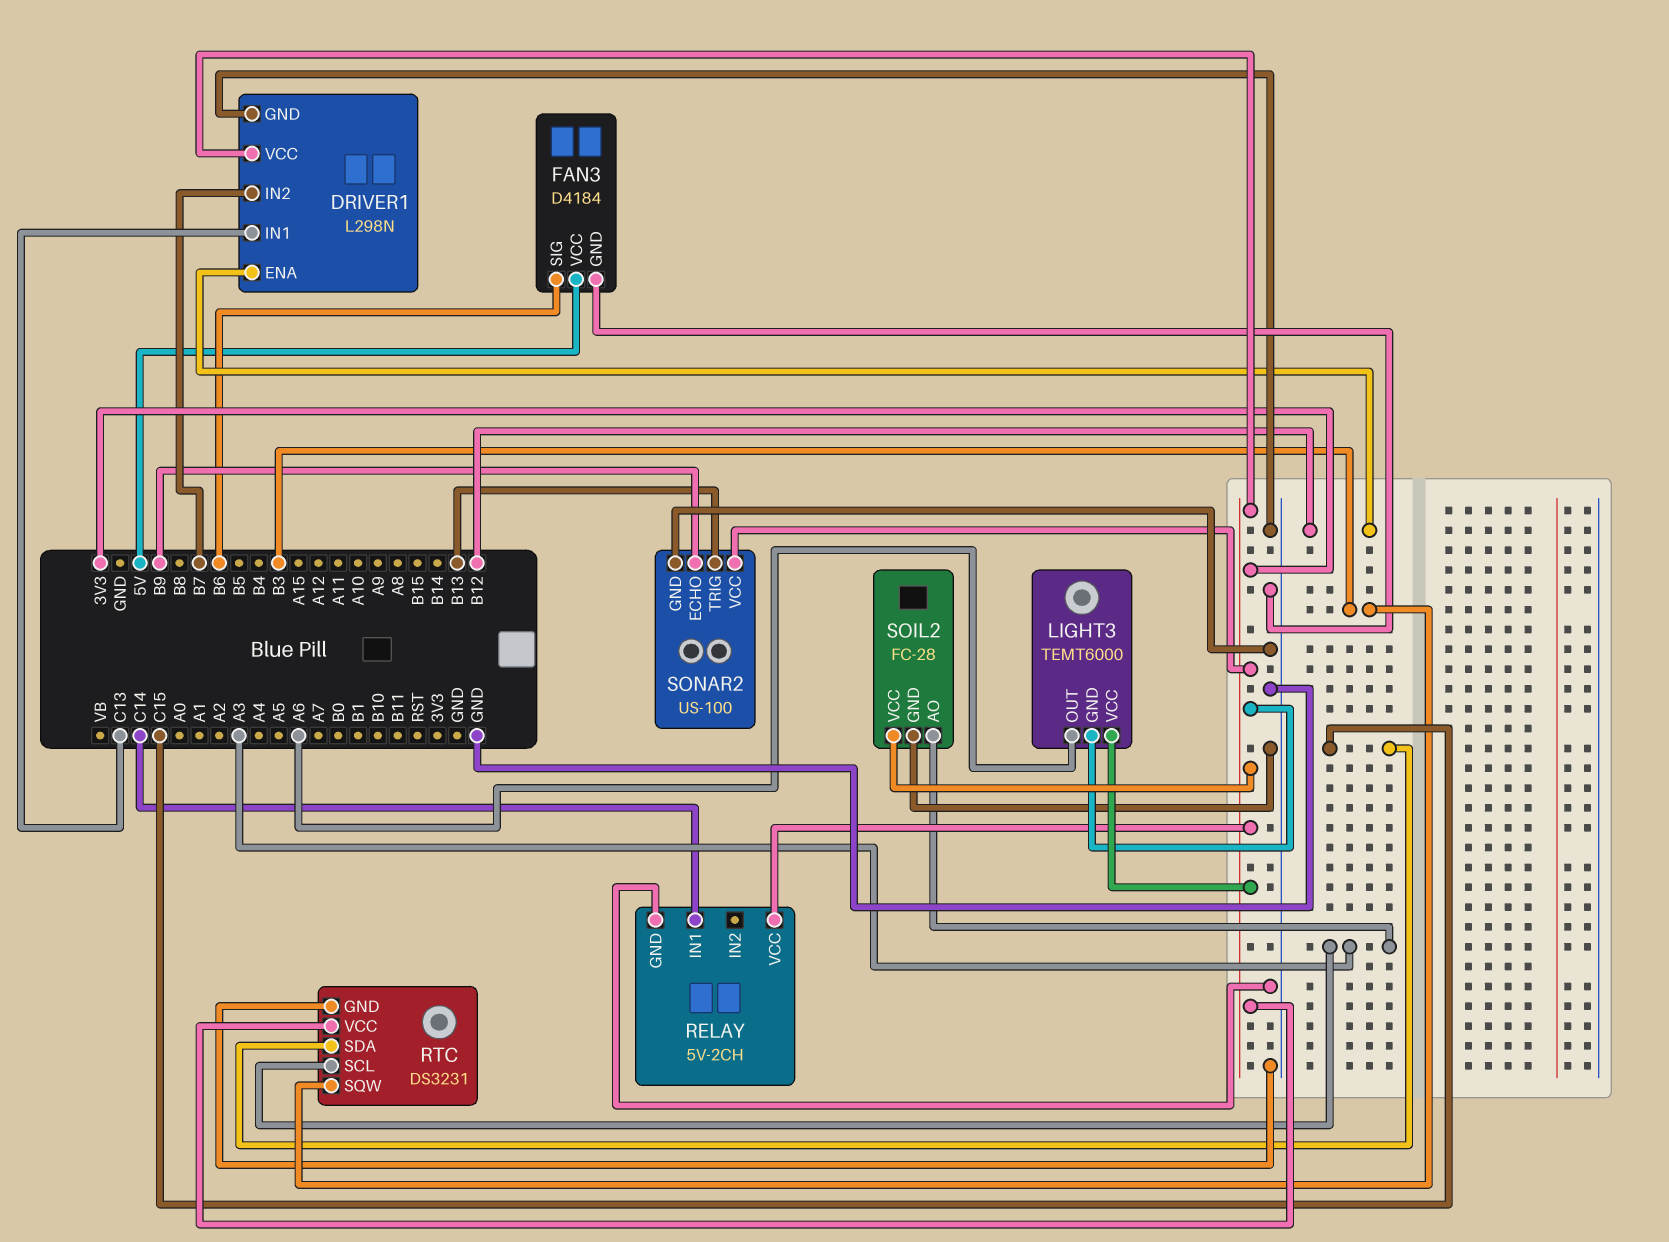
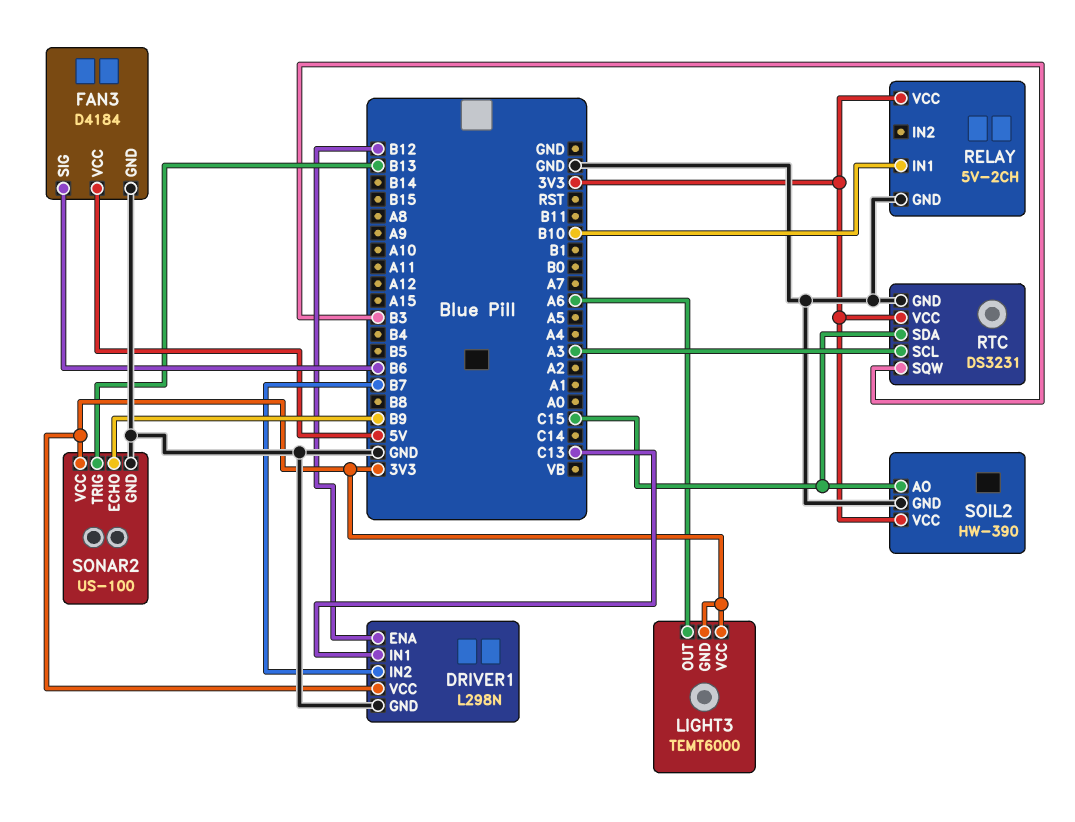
RELAY pin IN1: C14 -> B10
SOIL2: FC-28 -> HW-390
SOIL2 pin AO: A3 -> C15

